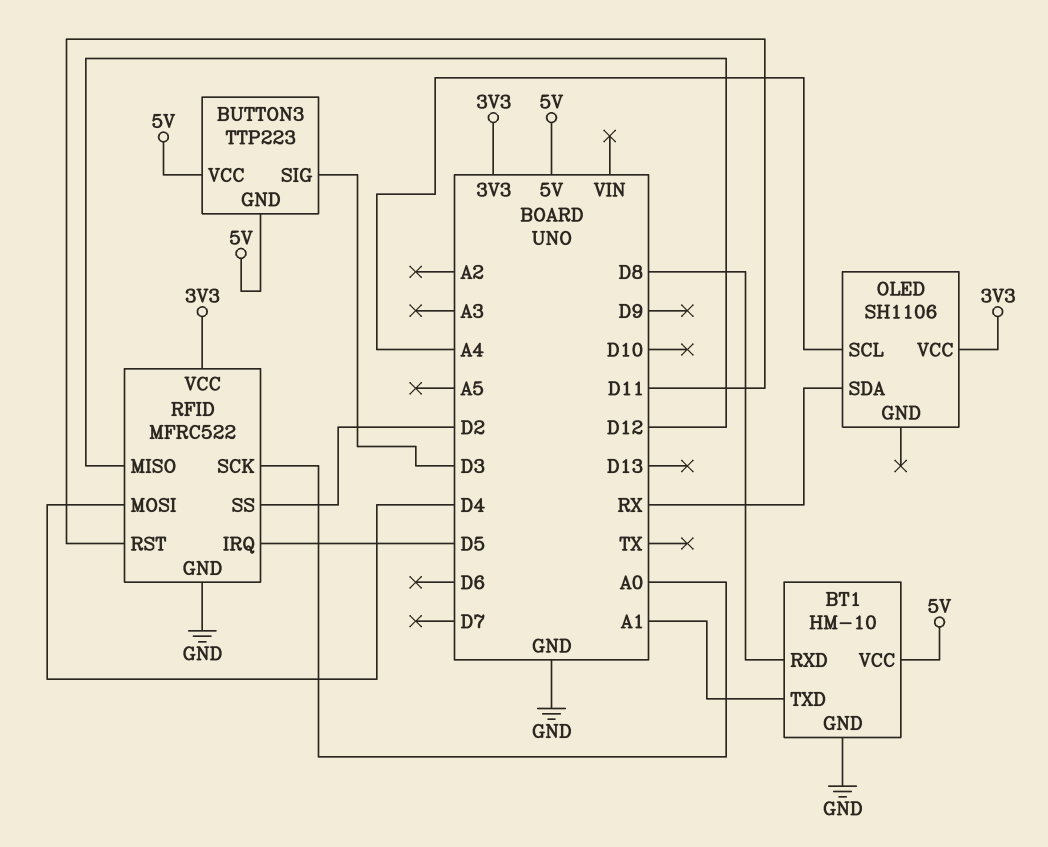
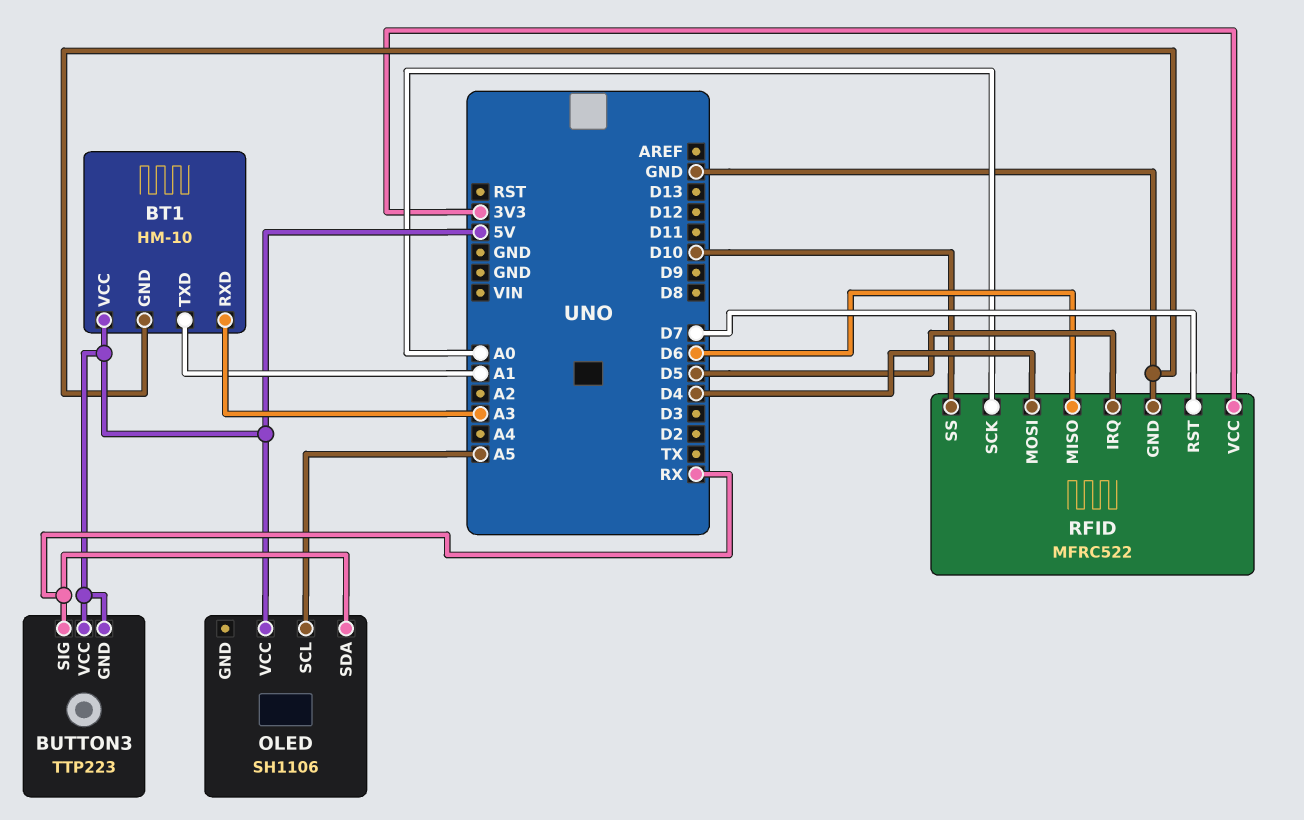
BT1 pin RXD: D8 -> A3
BUTTON3 pin SIG: D3 -> RX
OLED pin SCL: A4 -> A5
OLED pin VCC: 3V3 -> 5V
RFID pin MISO: D12 -> D6
RFID pin RST: D11 -> D7
RFID pin SS: D2 -> D10

